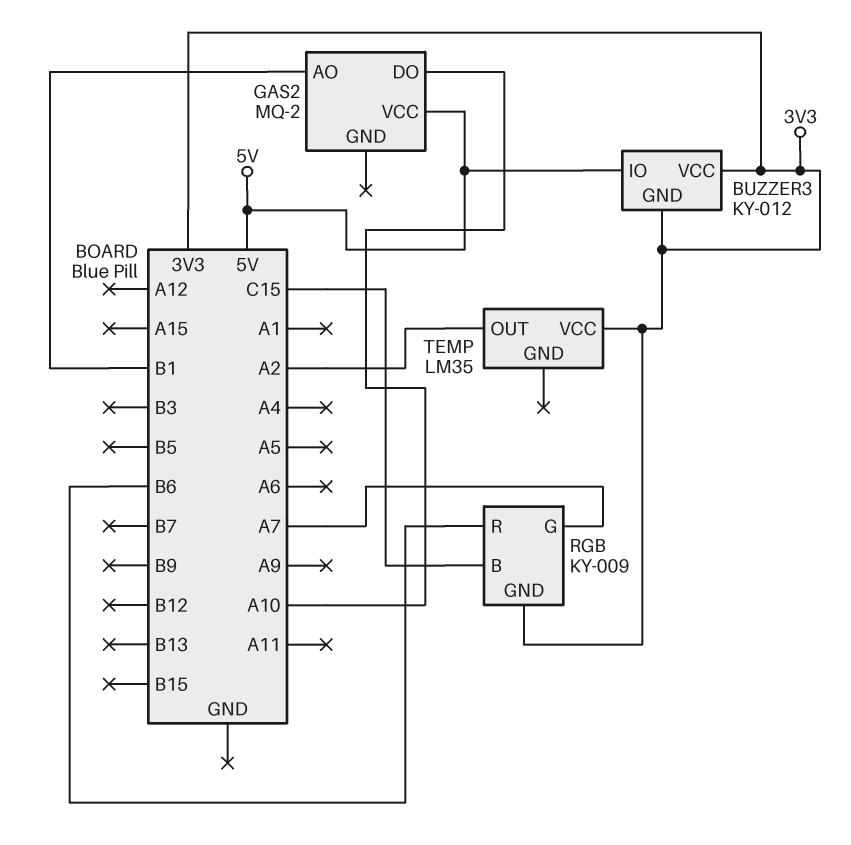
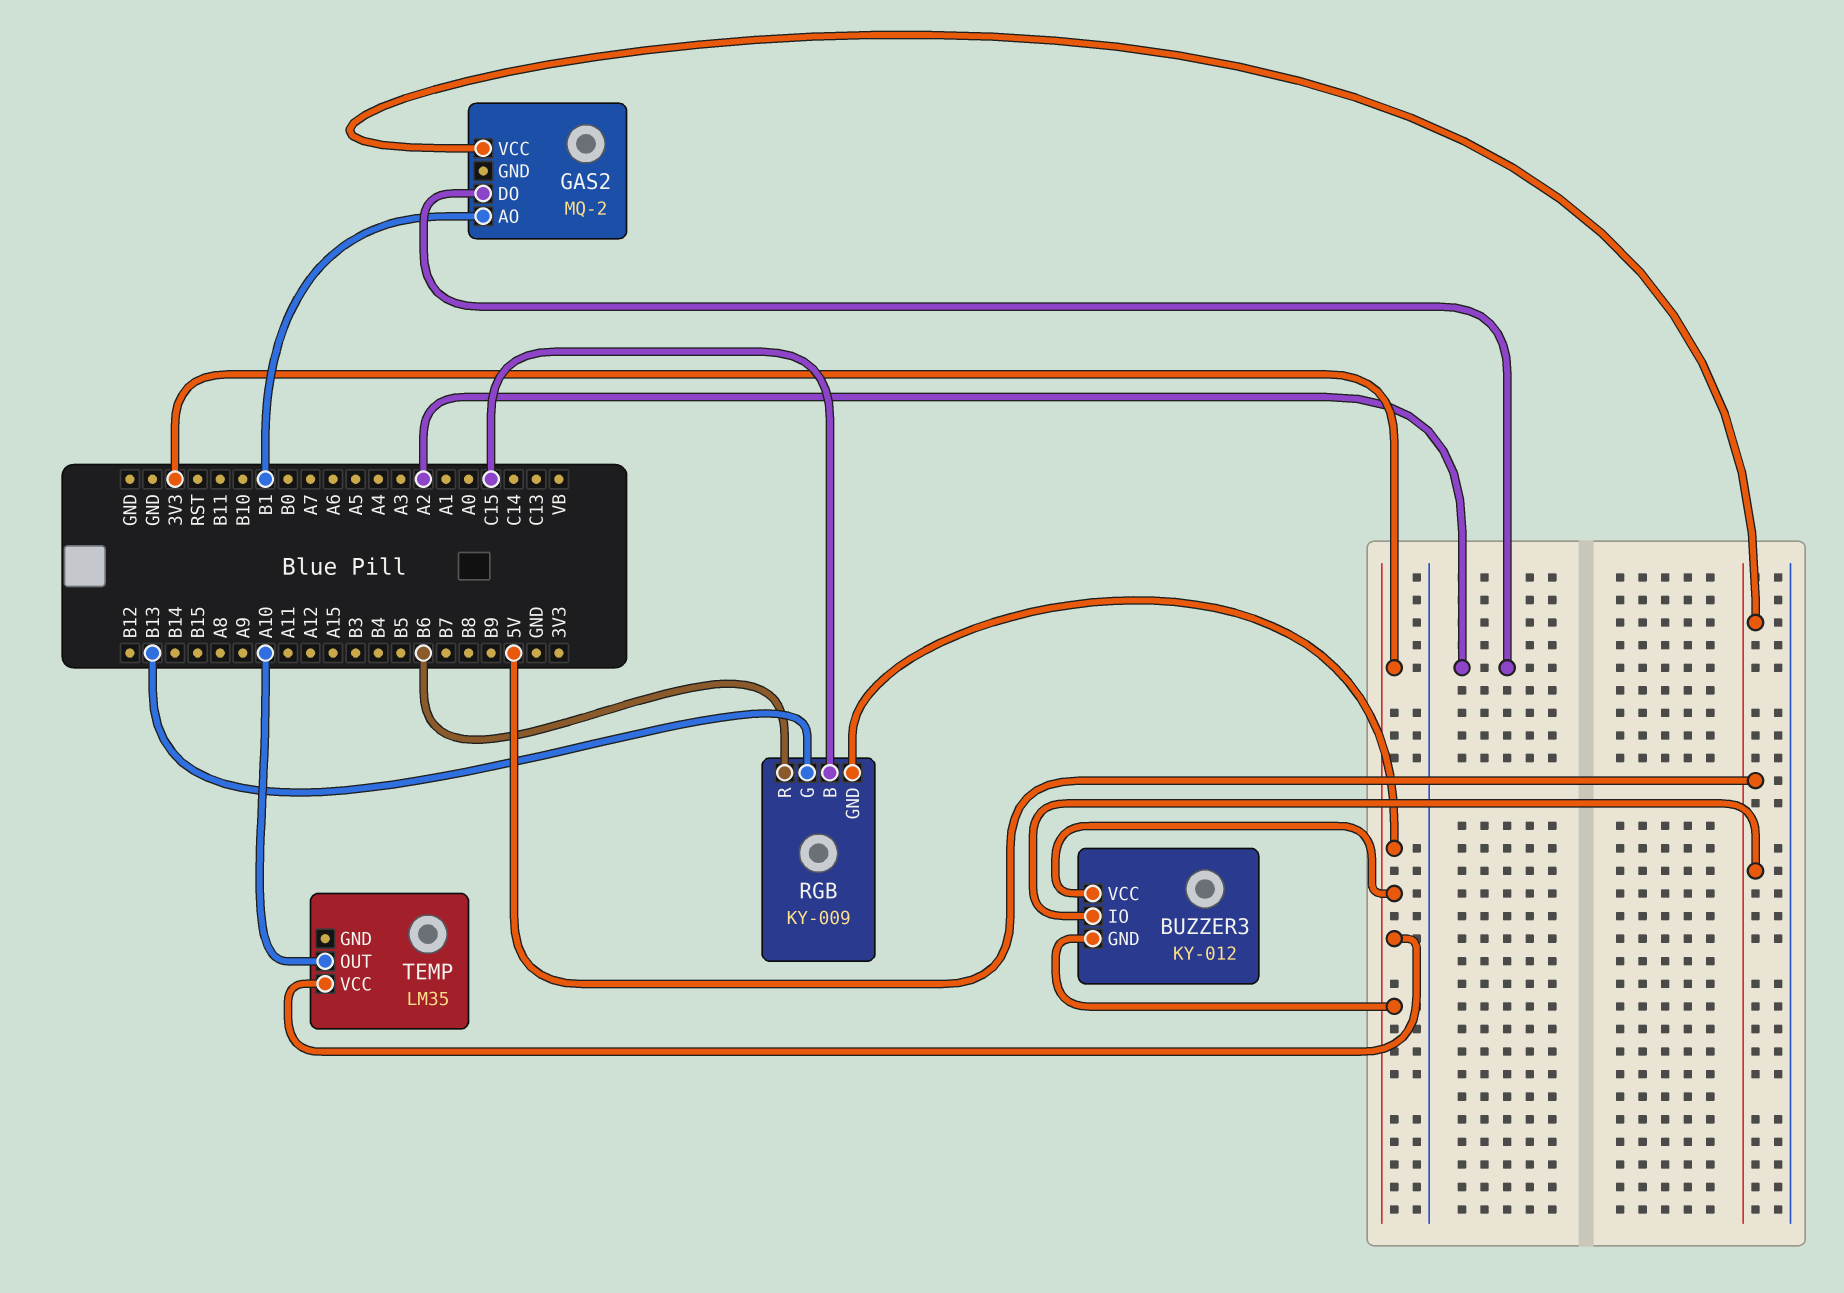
GAS2 pin DO: A10 -> A2
RGB pin G: A7 -> B13
TEMP pin OUT: A2 -> A10

